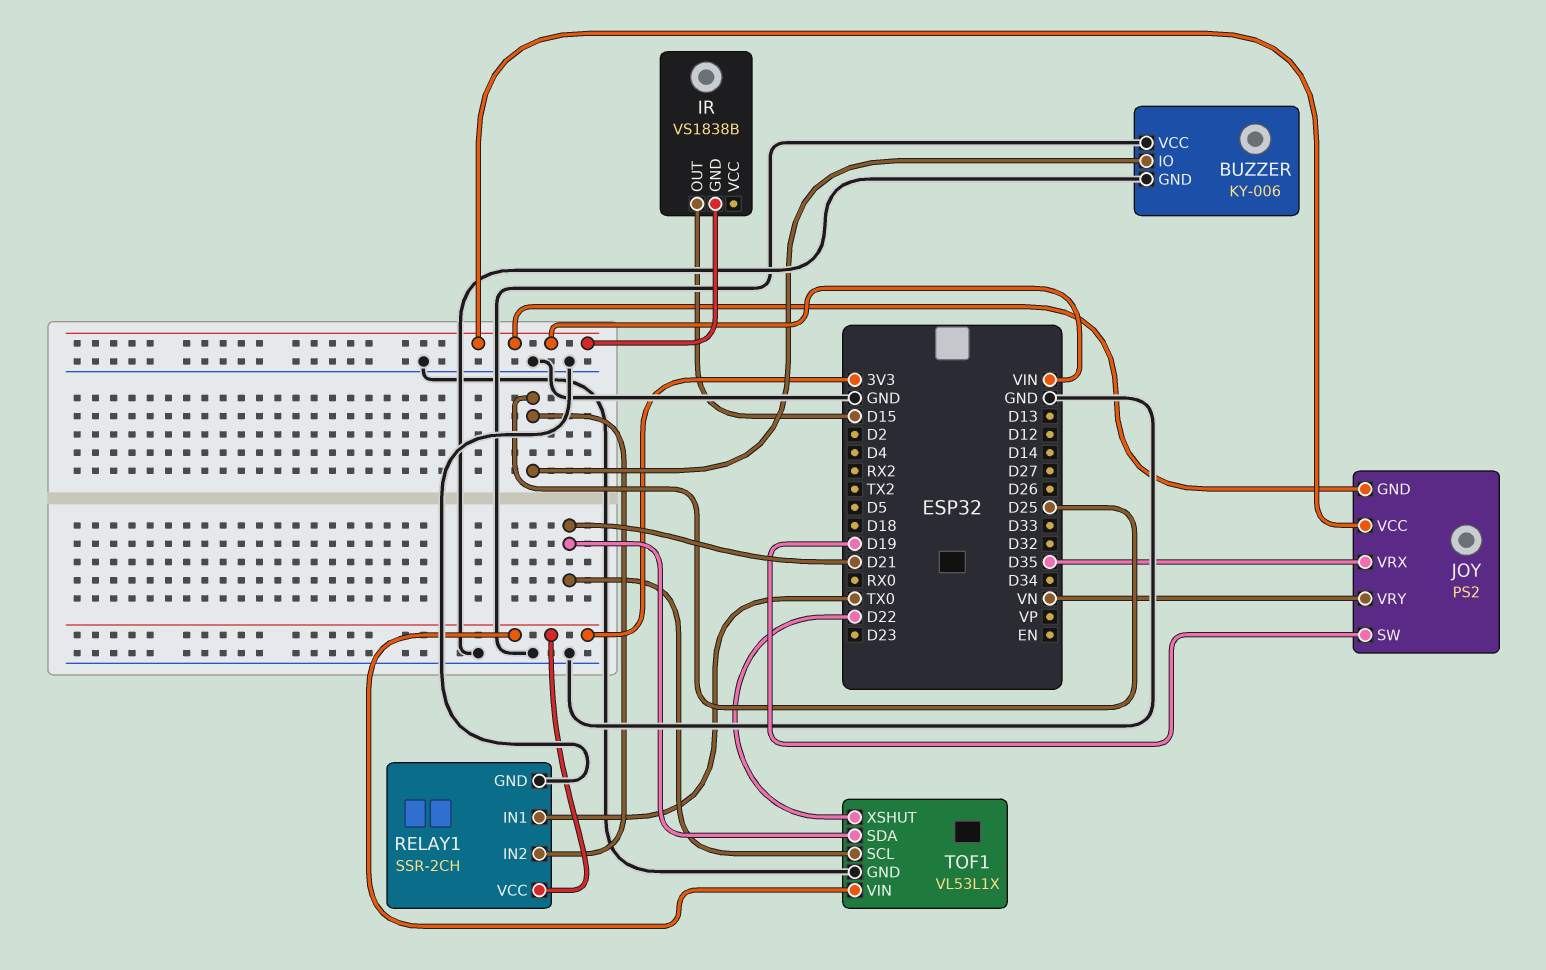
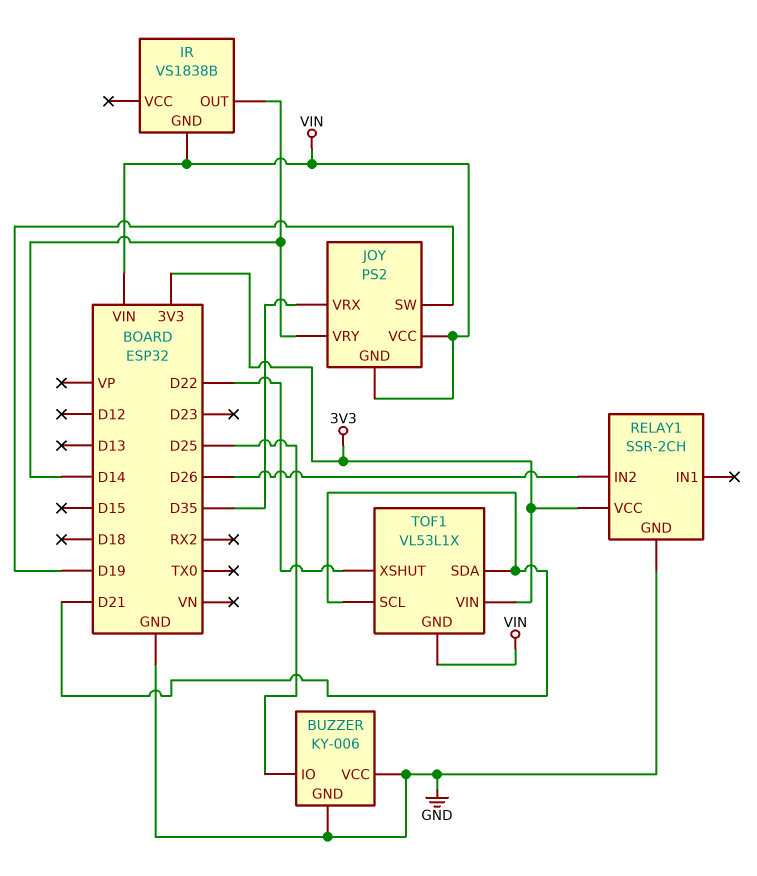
IR pin OUT: D15 -> D14
JOY pin VRY: VN -> D14
RELAY1 pin IN1: TX0 -> none
RELAY1 pin IN2: D25 -> D26
TOF1 pin GND: GND -> VIN

